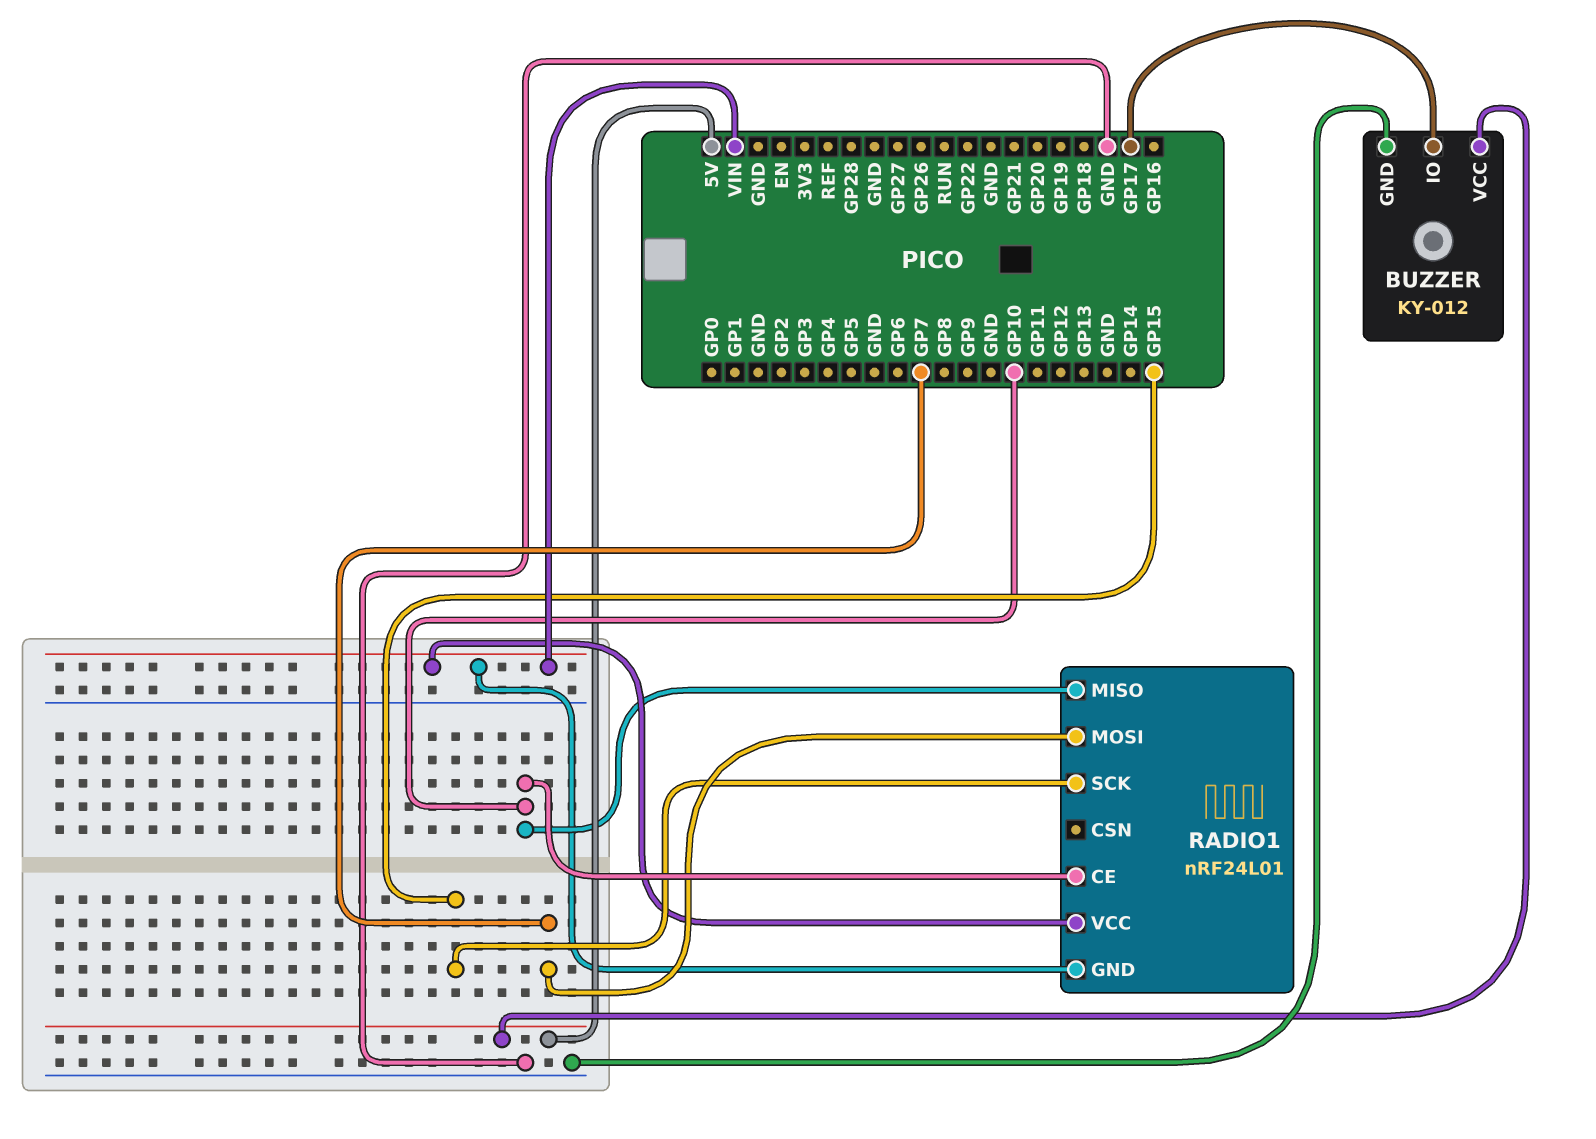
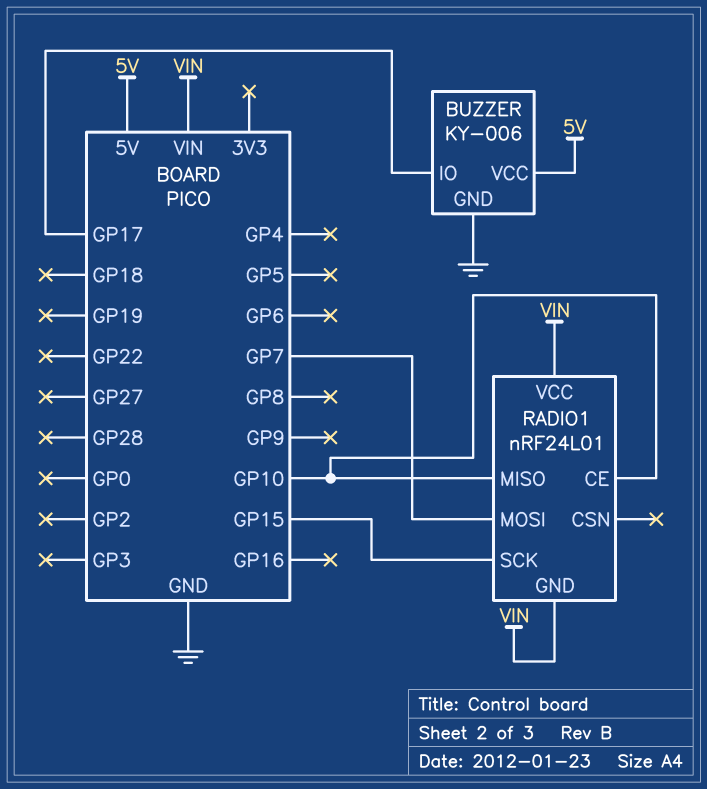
BUZZER: KY-012 -> KY-006

